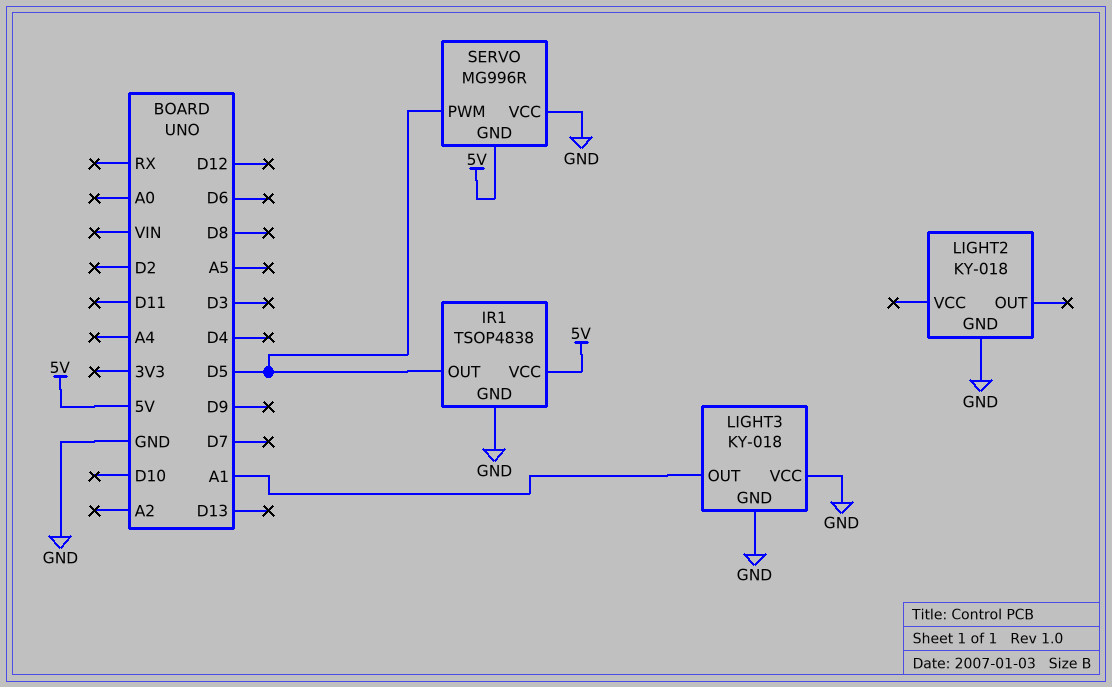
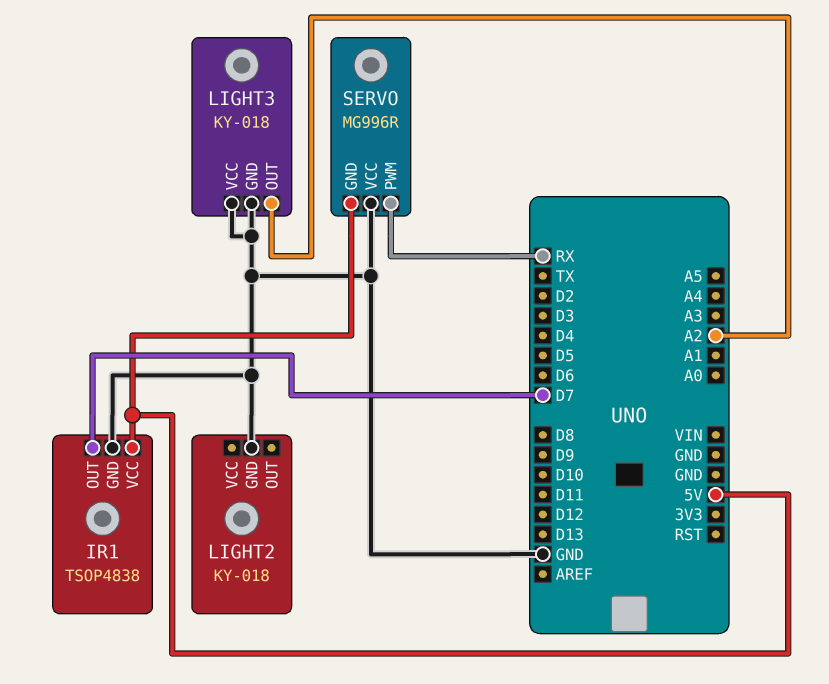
IR1 pin OUT: D5 -> D7
LIGHT3 pin OUT: A1 -> A2
SERVO pin PWM: D5 -> RX

